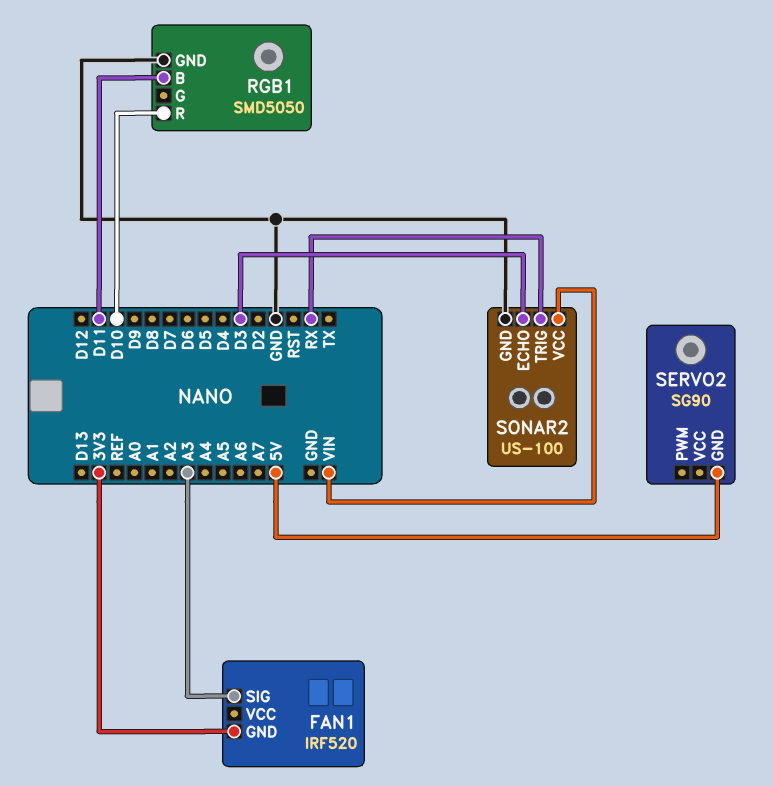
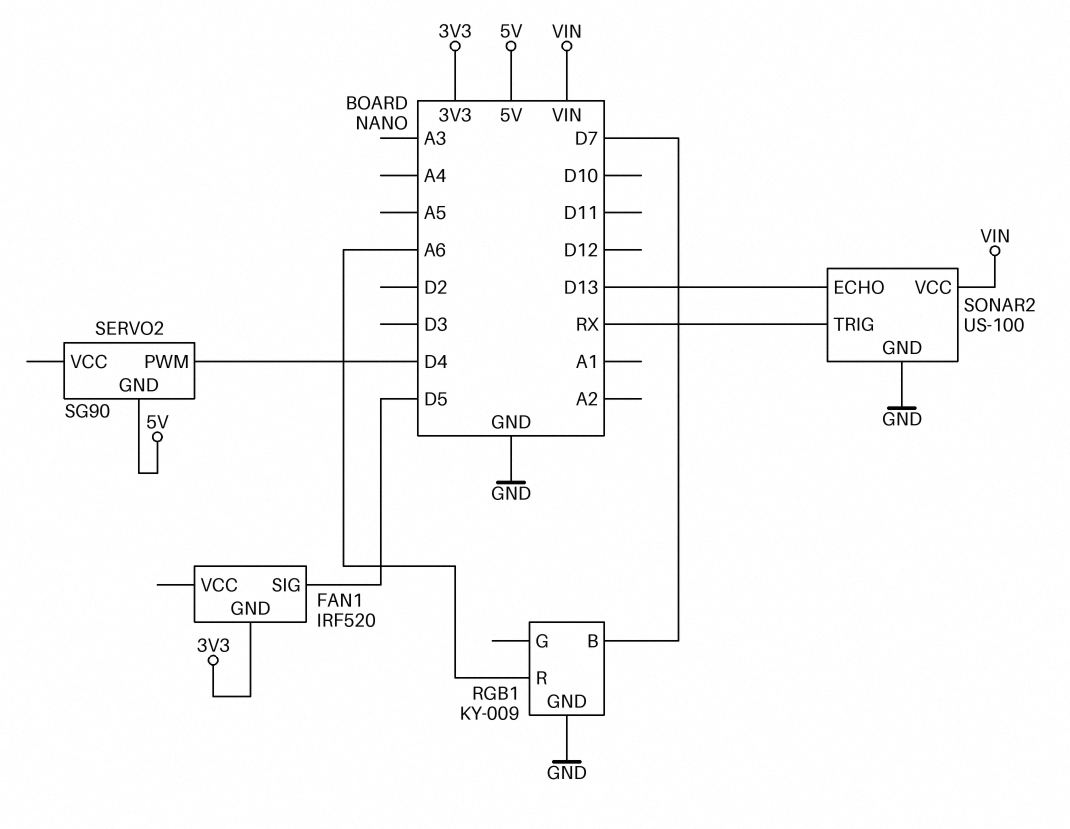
FAN1 pin SIG: A3 -> D5
RGB1: SMD5050 -> KY-009
RGB1 pin B: D11 -> D7
RGB1 pin R: D10 -> A6
SERVO2 pin PWM: none -> D4
SONAR2 pin ECHO: D3 -> D13

